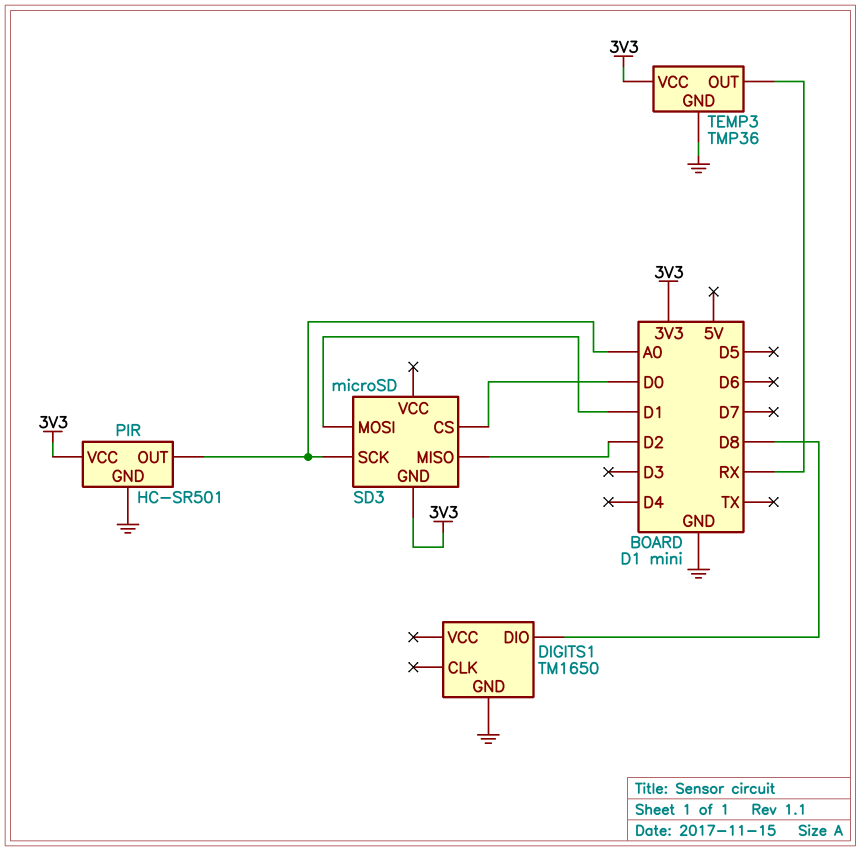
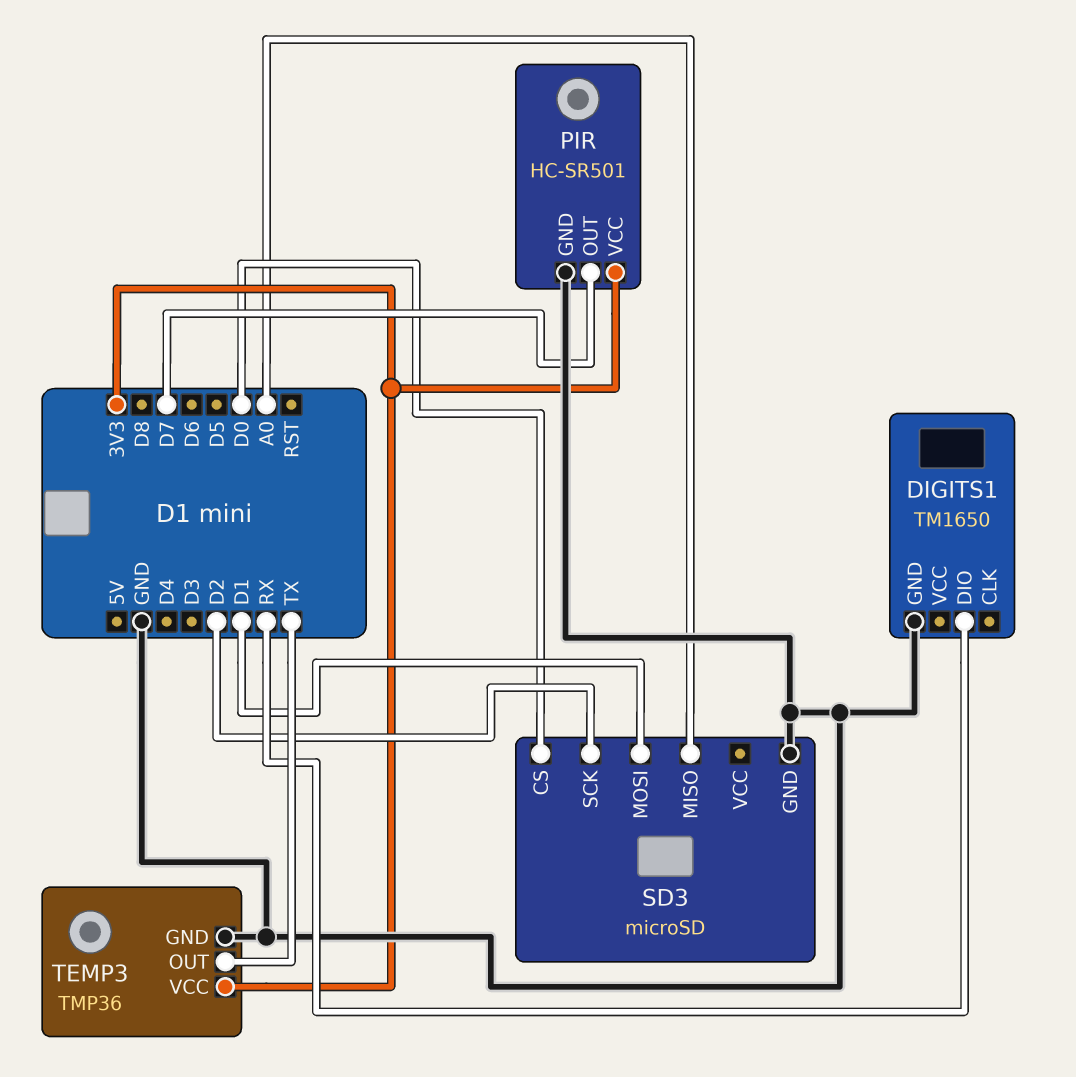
DIGITS1 pin DIO: D8 -> RX
PIR pin OUT: A0 -> D7
SD3 pin GND: 3V3 -> GND
SD3 pin MISO: D2 -> A0
SD3 pin SCK: A0 -> D2
TEMP3 pin OUT: RX -> TX

